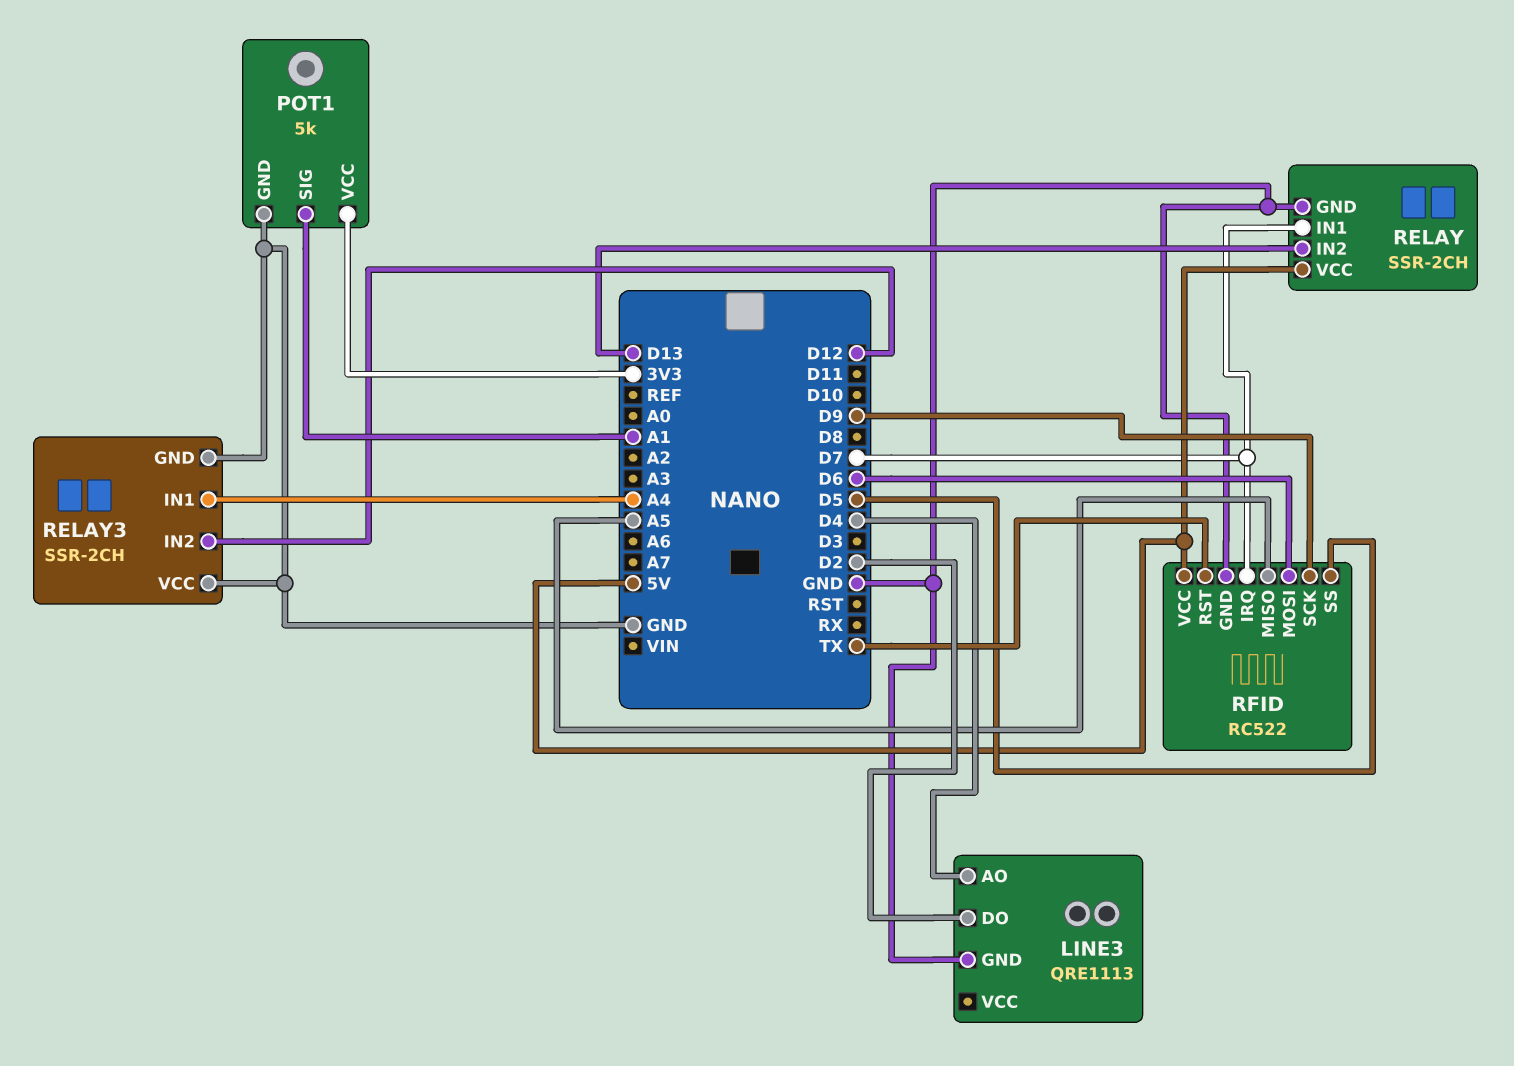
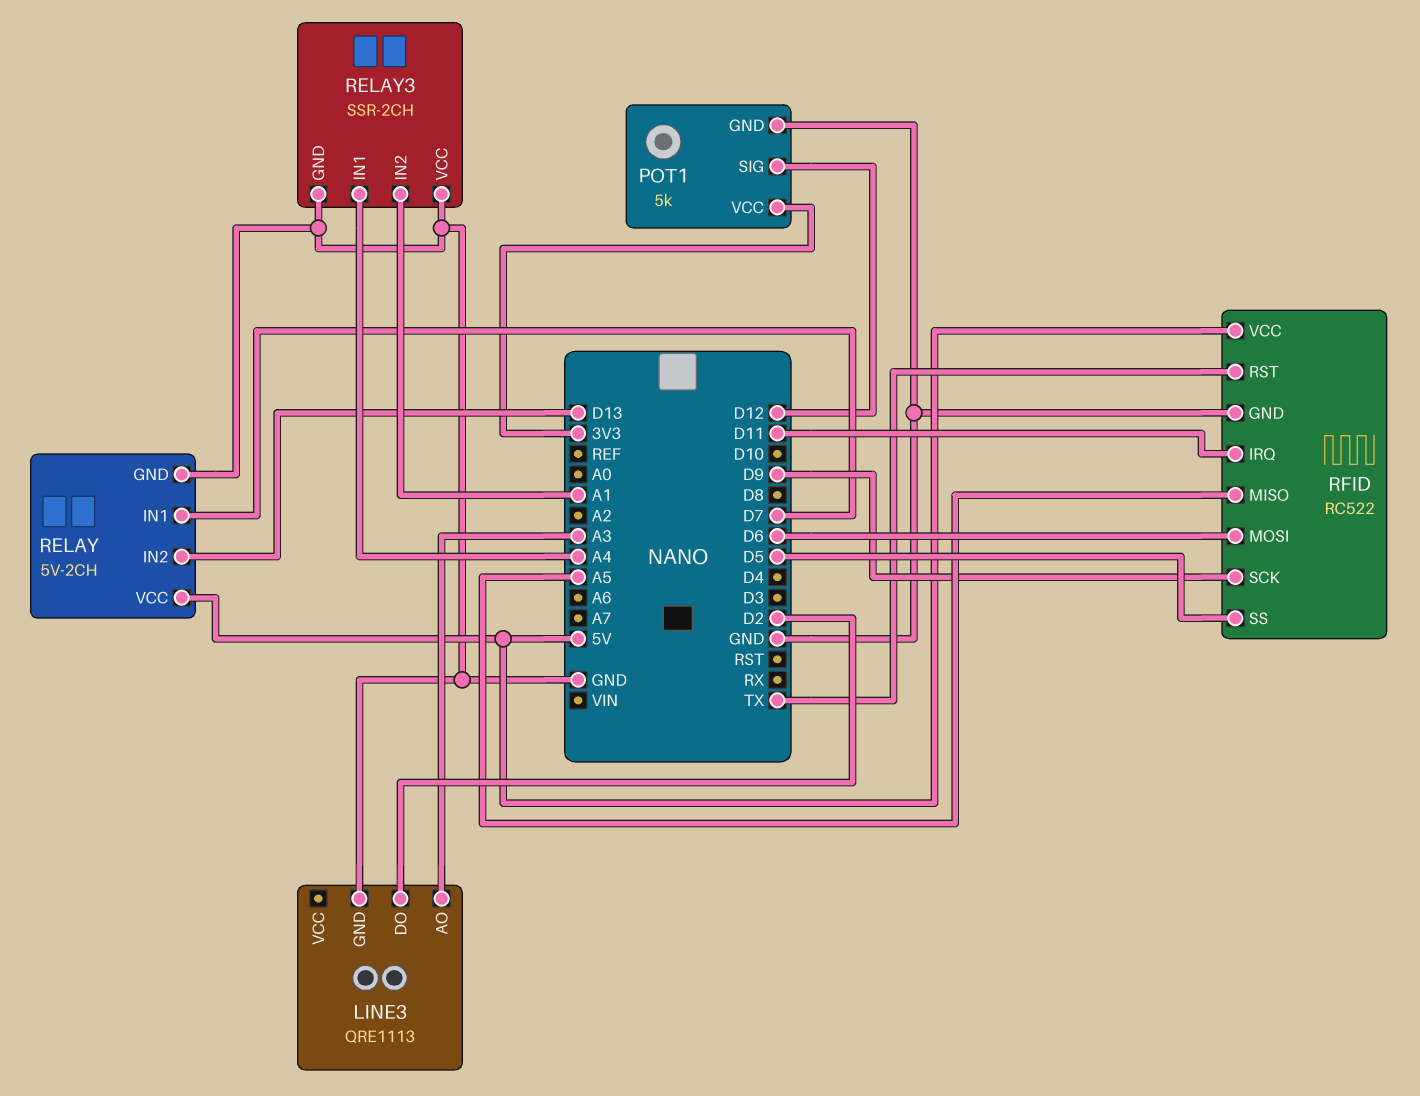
LINE3 pin AO: D4 -> A3
POT1 pin SIG: A1 -> D12
RELAY: SSR-2CH -> 5V-2CH
RELAY3 pin IN2: D12 -> A1
RFID pin IRQ: D7 -> D11

